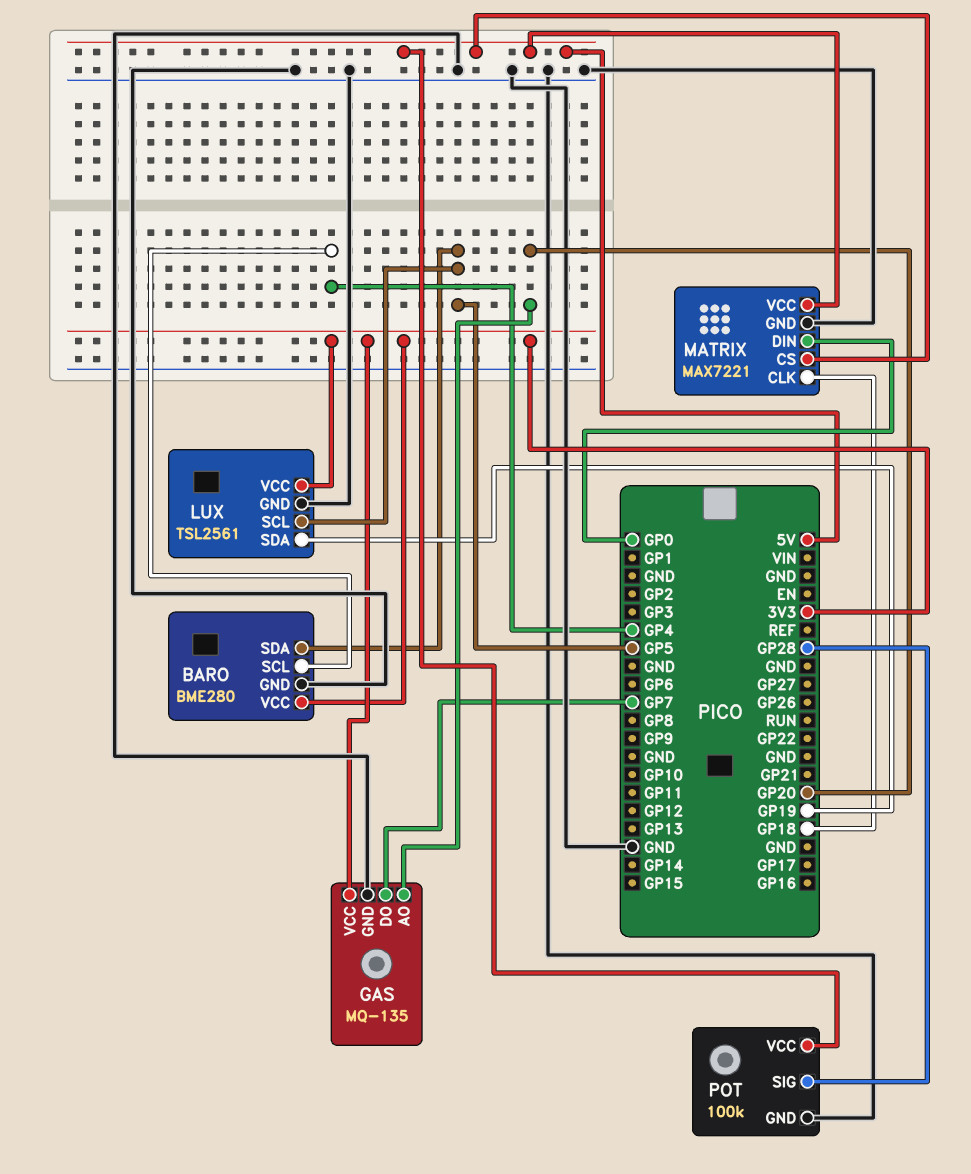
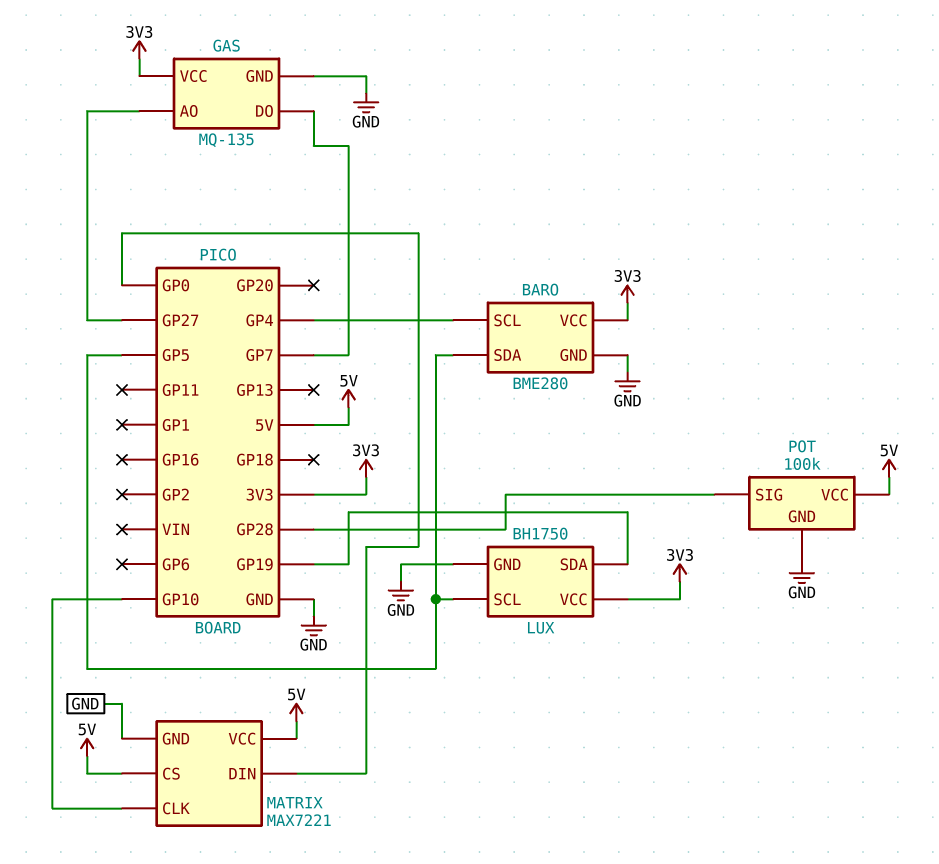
GAS pin AO: GP20 -> GP27
LUX: TSL2561 -> BH1750
MATRIX pin CLK: GP18 -> GP10

